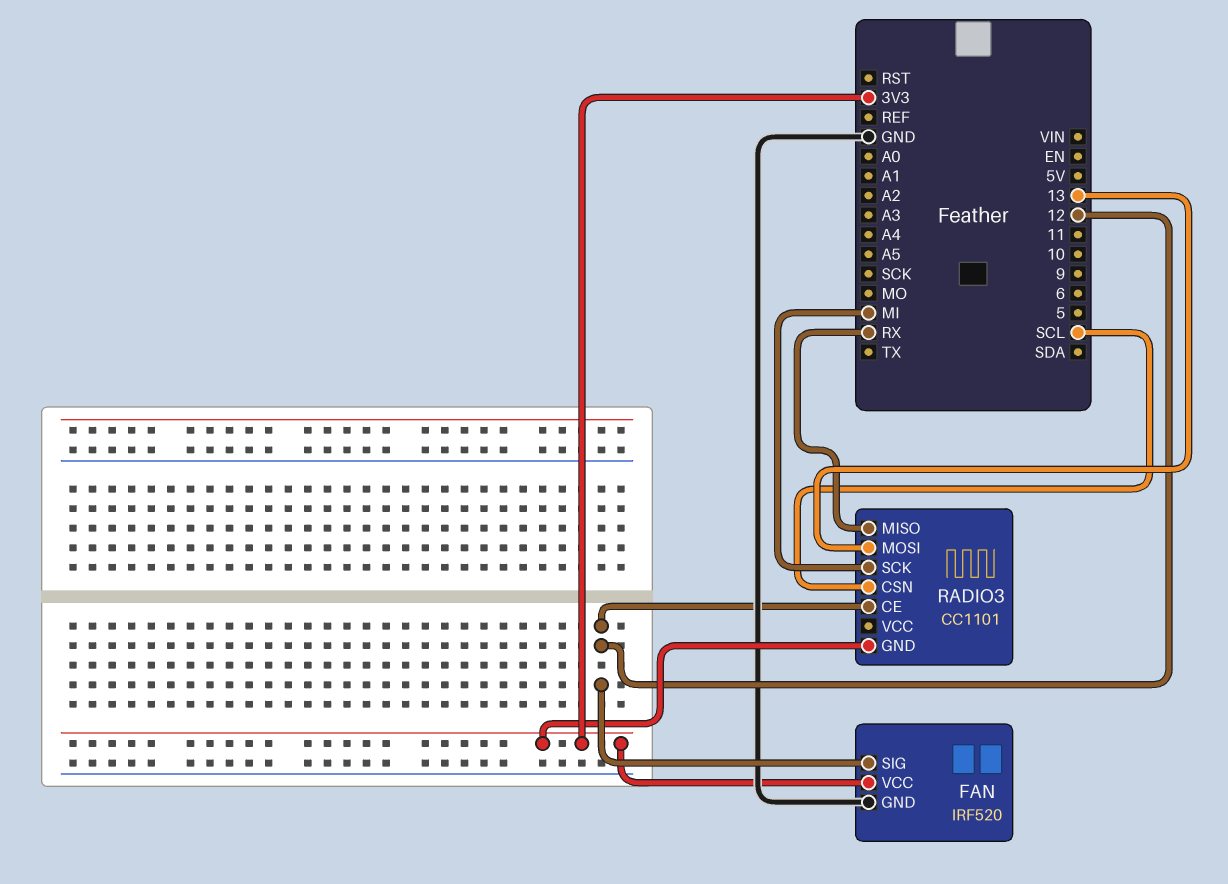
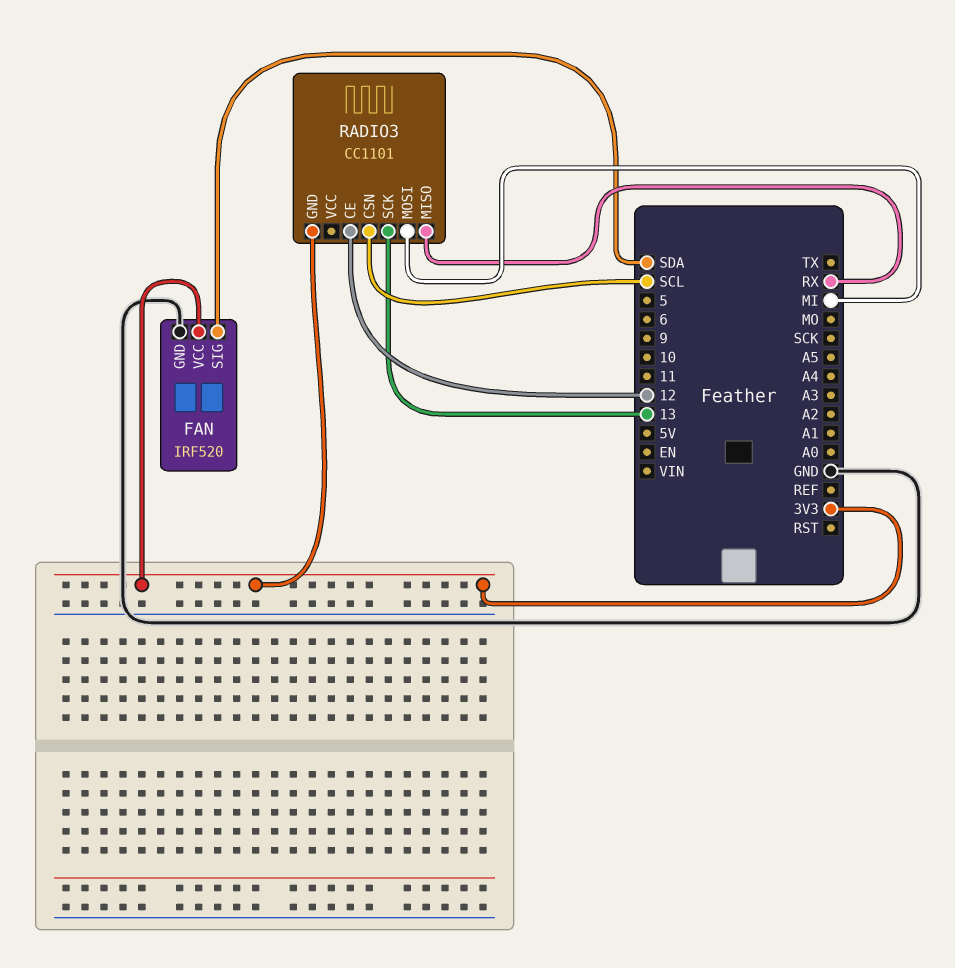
FAN pin SIG: 12 -> SDA
RADIO3 pin MOSI: 13 -> MI
RADIO3 pin SCK: MI -> 13

